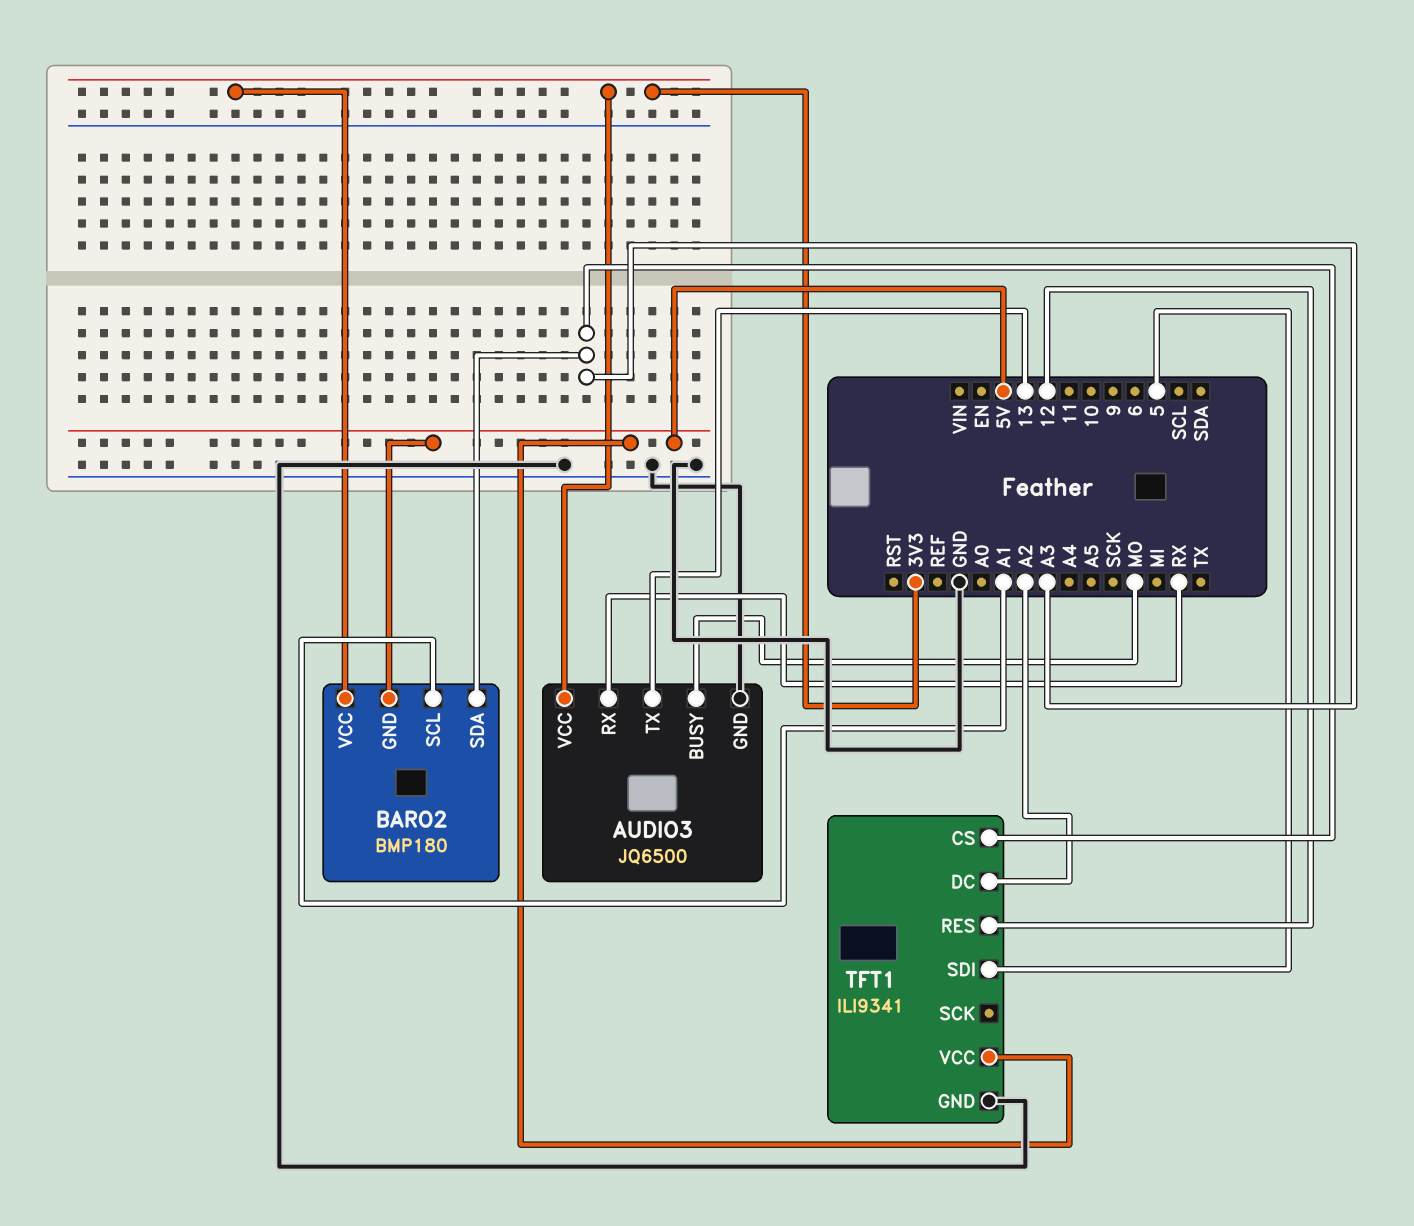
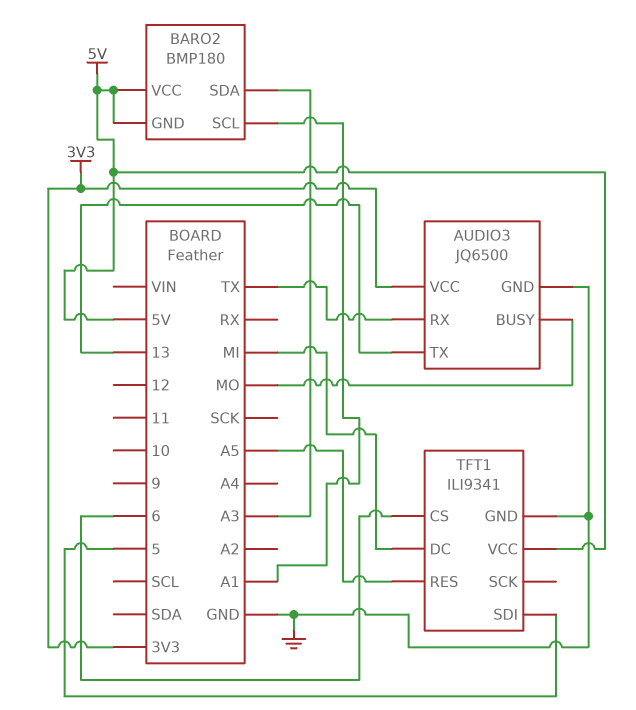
AUDIO3 pin RX: RX -> TX
BARO2 pin VCC: 3V3 -> 5V
TFT1 pin CS: A3 -> 6
TFT1 pin DC: A2 -> MI
TFT1 pin RES: 12 -> A5

